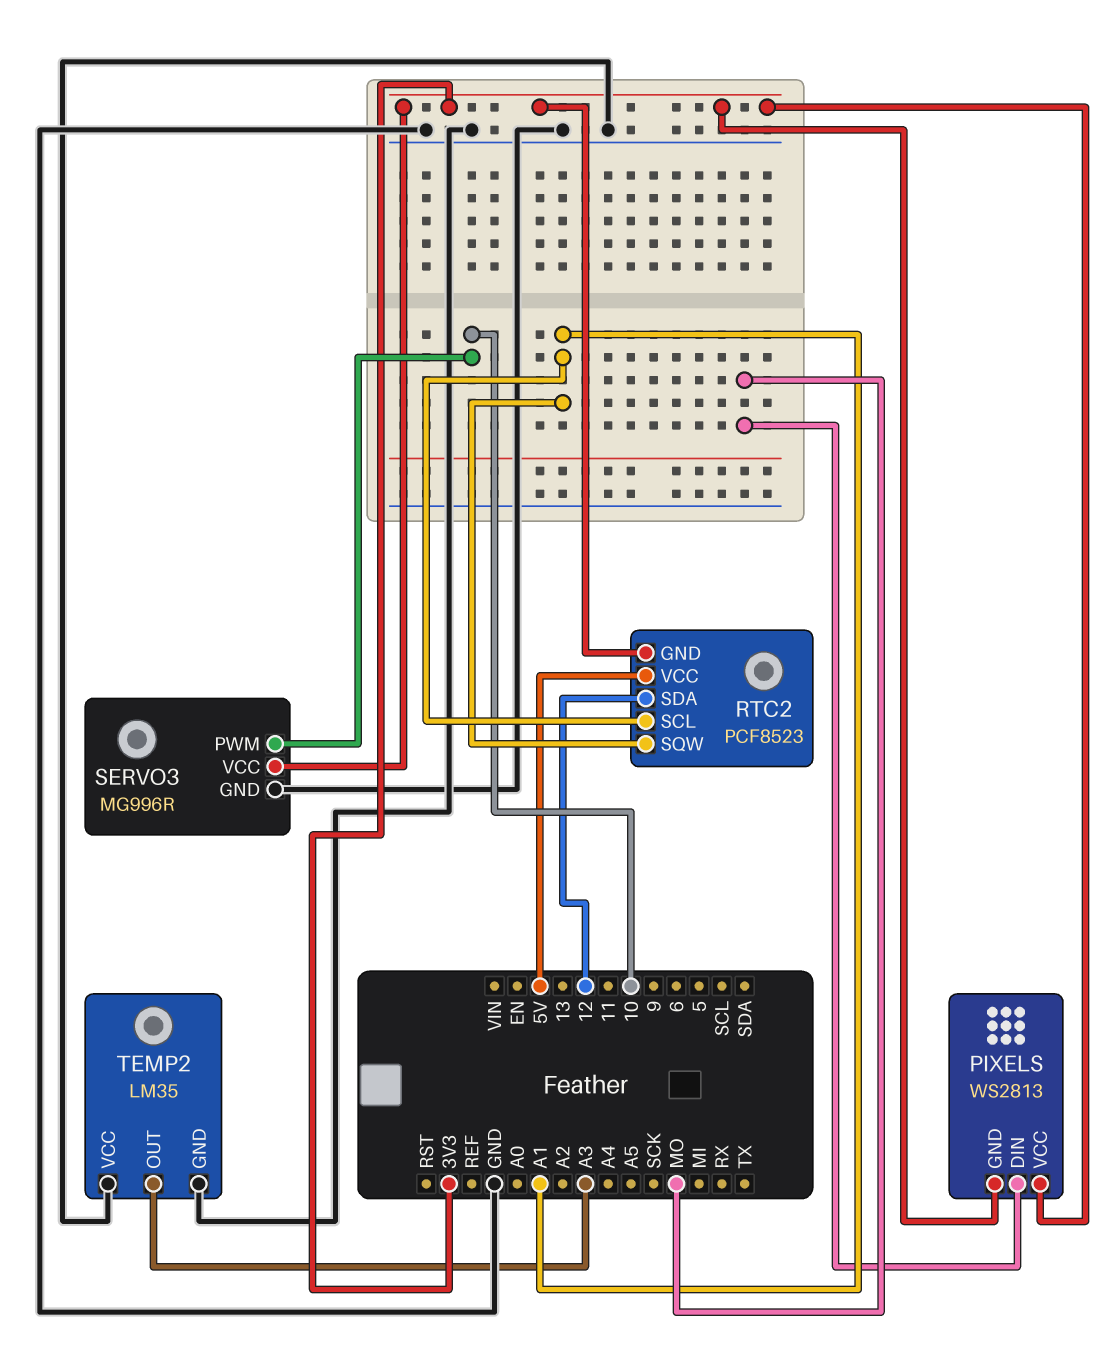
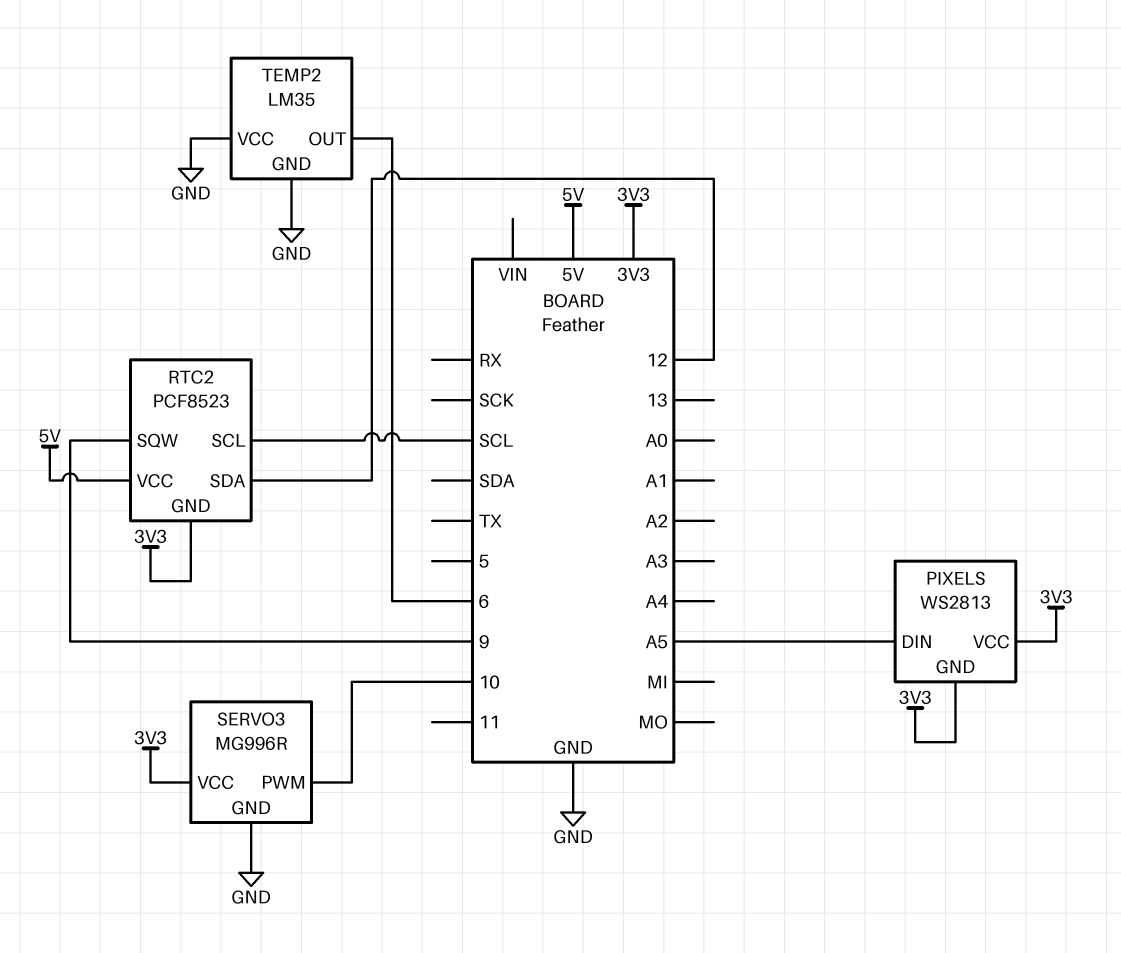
PIXELS pin DIN: MO -> A5
RTC2 pin SCL: A1 -> SCL
RTC2 pin SQW: A1 -> 9
TEMP2 pin OUT: A3 -> 6

